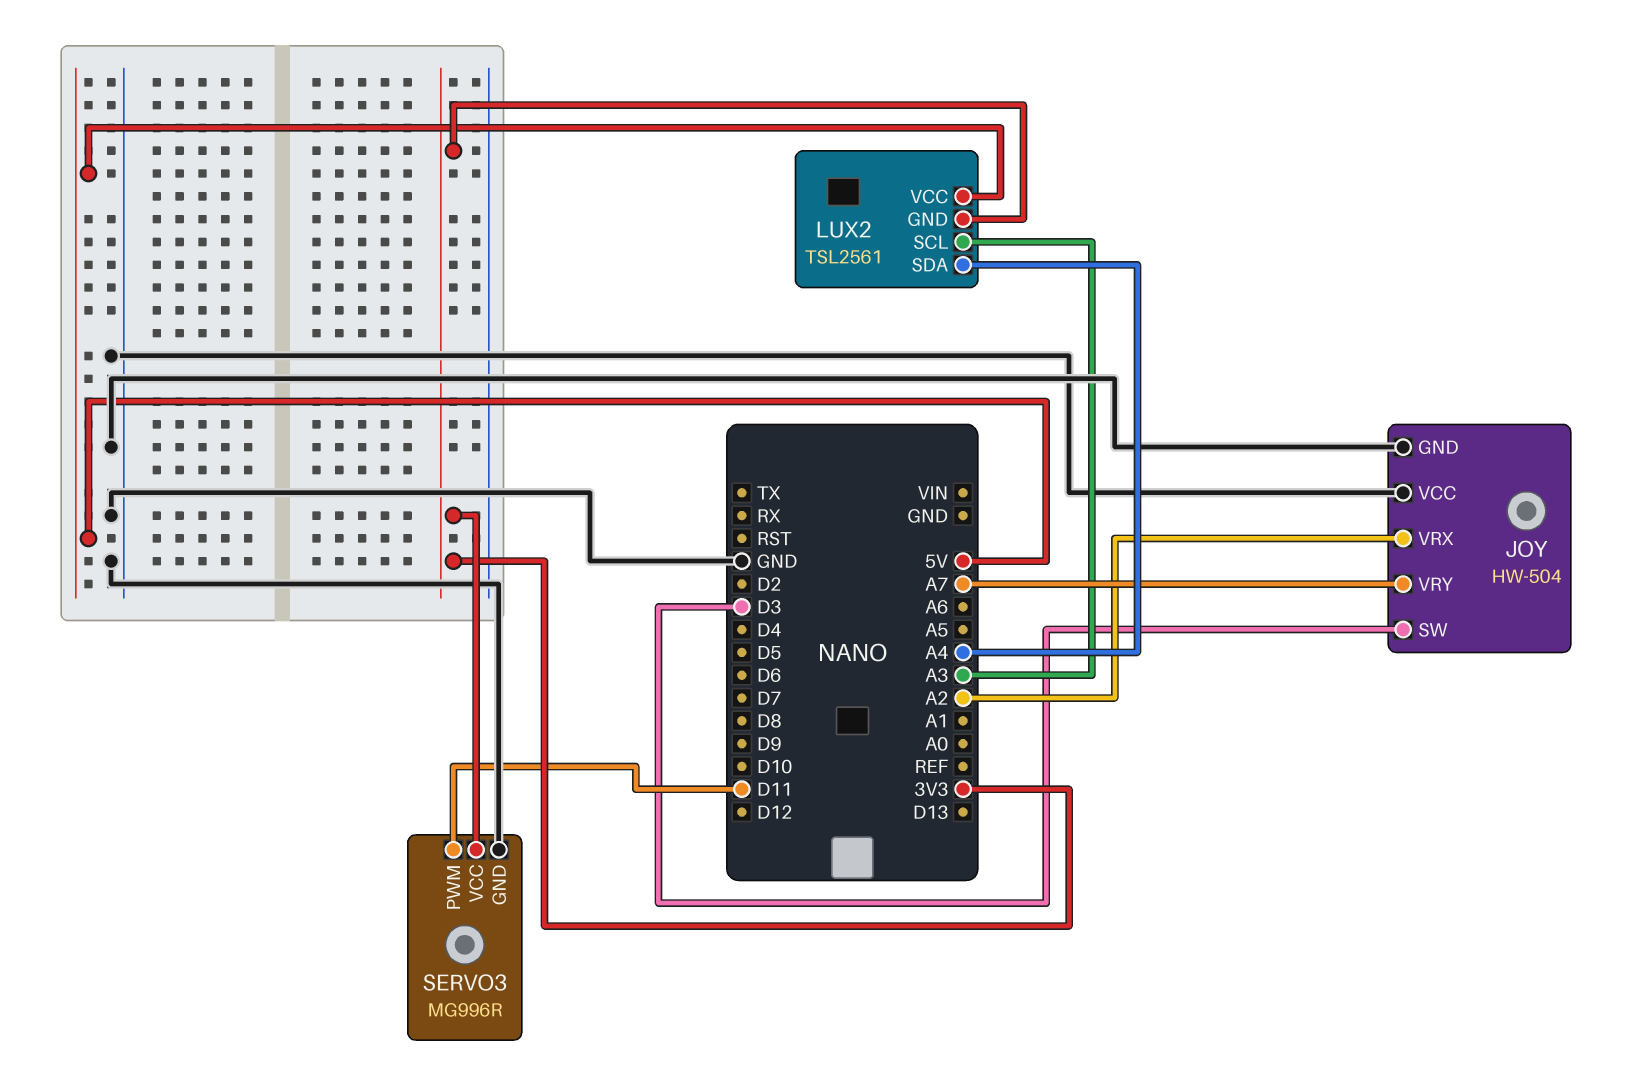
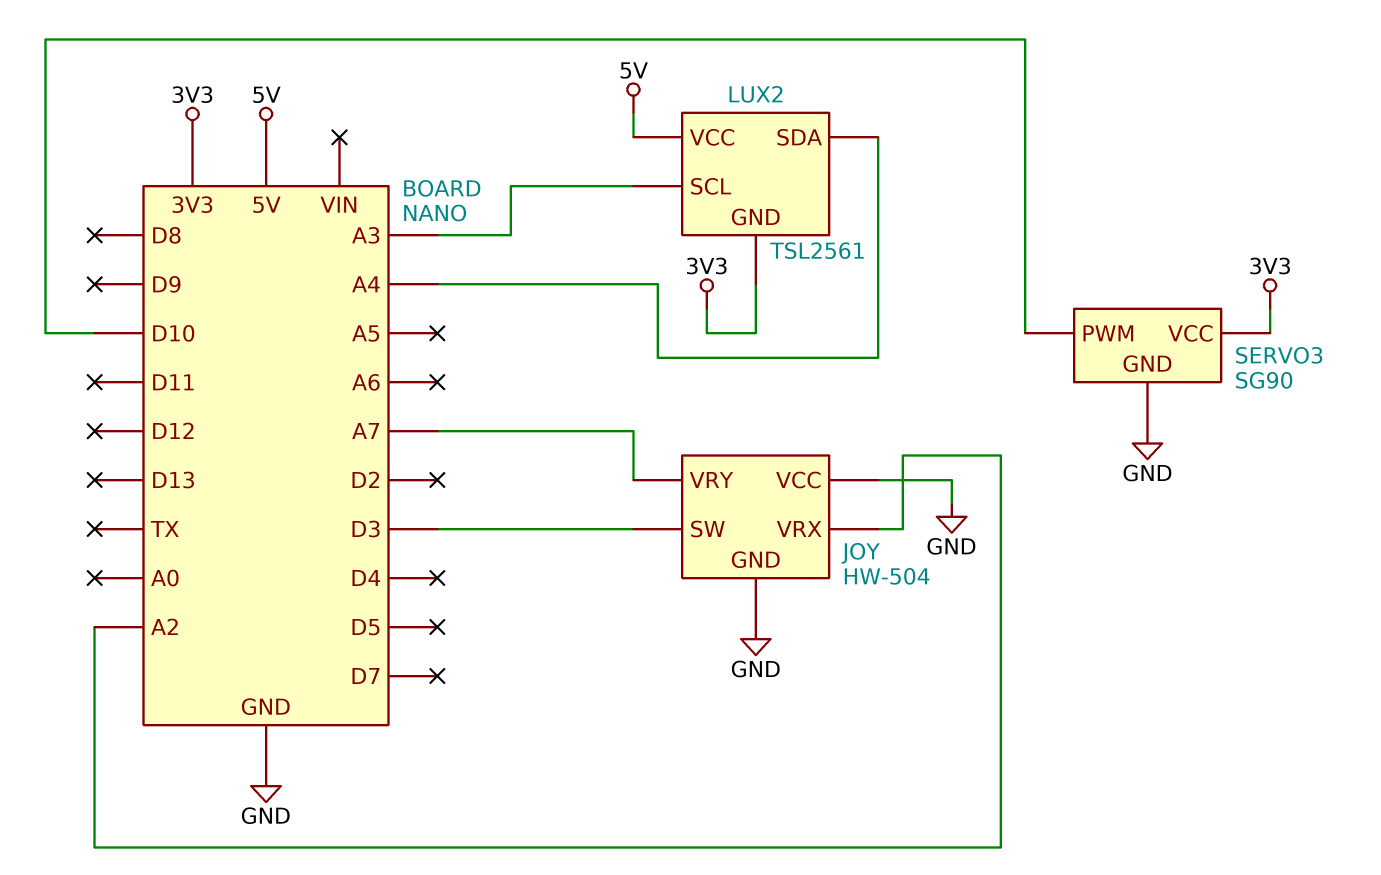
SERVO3: MG996R -> SG90
SERVO3 pin PWM: D11 -> D10

